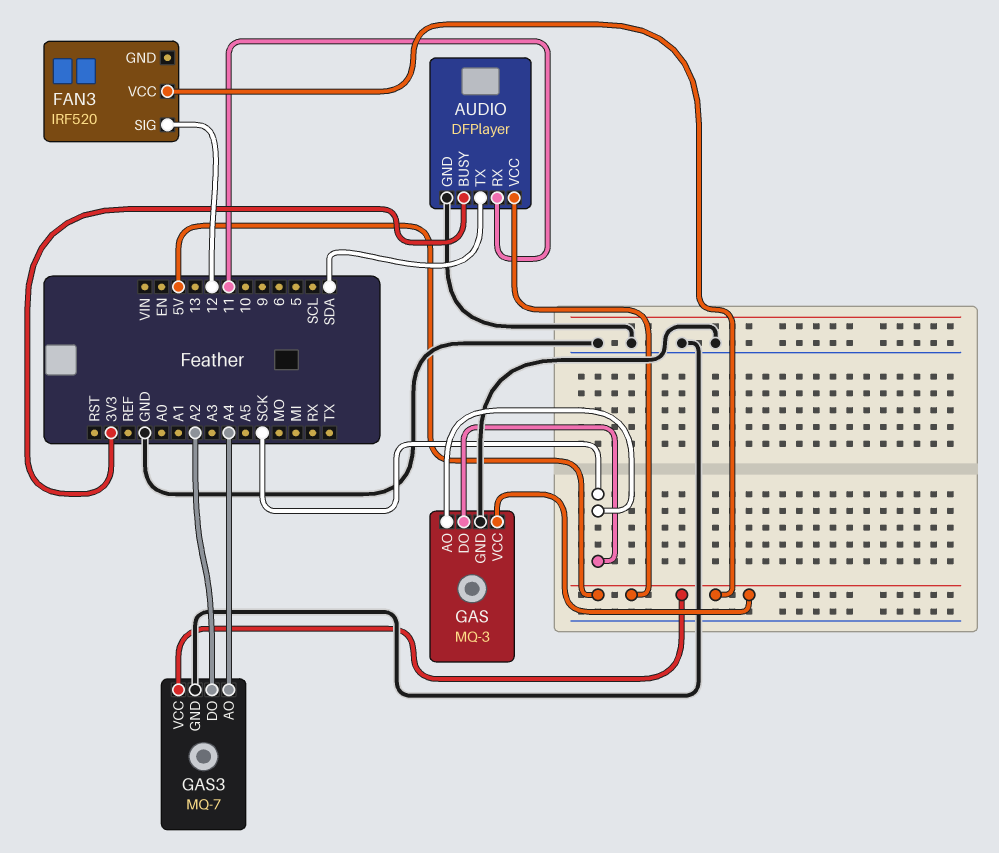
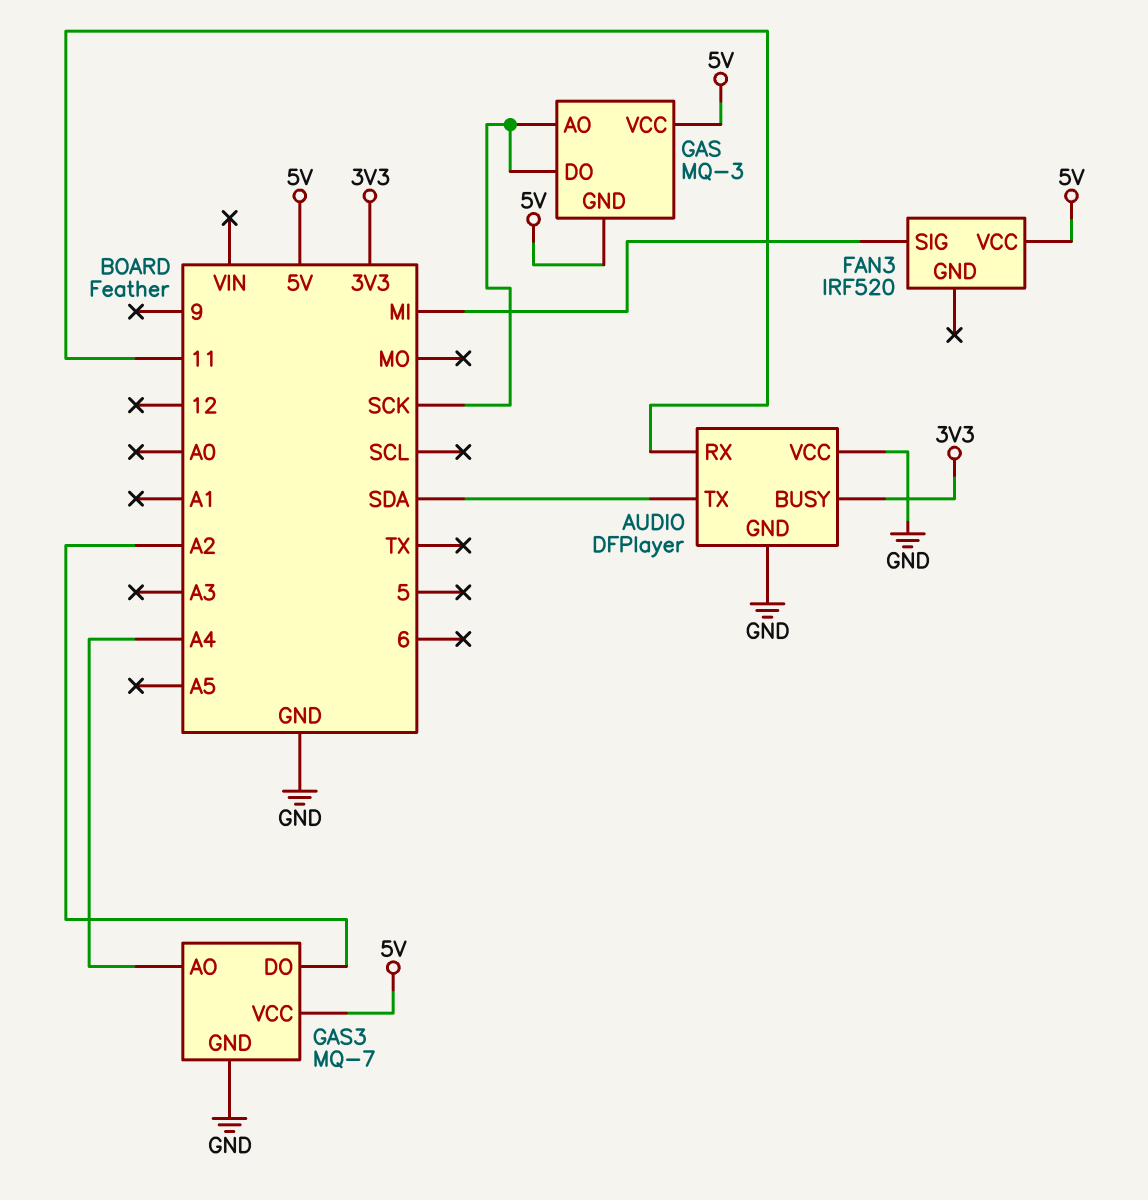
AUDIO pin VCC: 5V -> GND
FAN3 pin SIG: 12 -> MI
GAS pin GND: GND -> 5V

